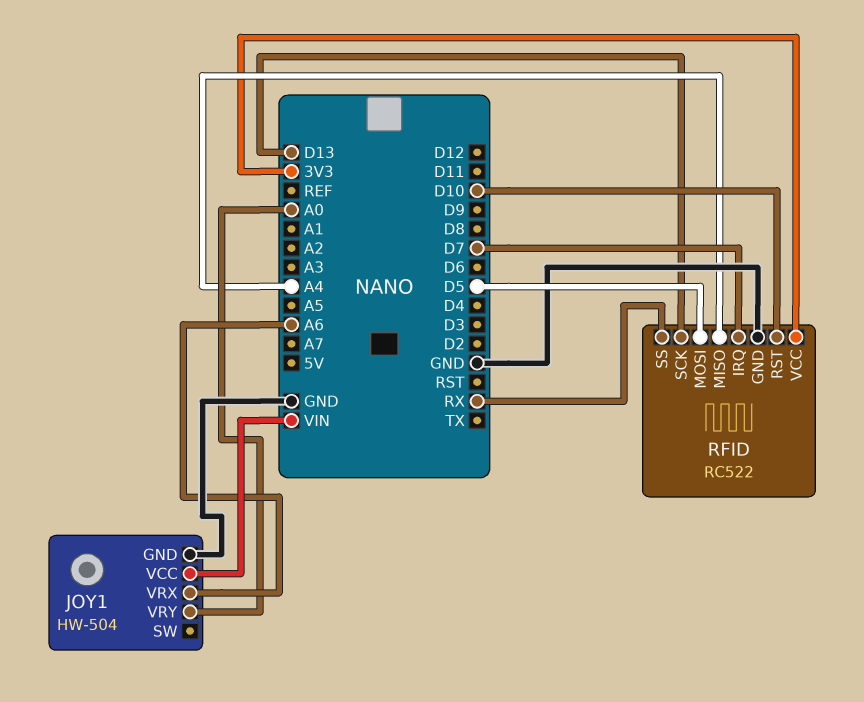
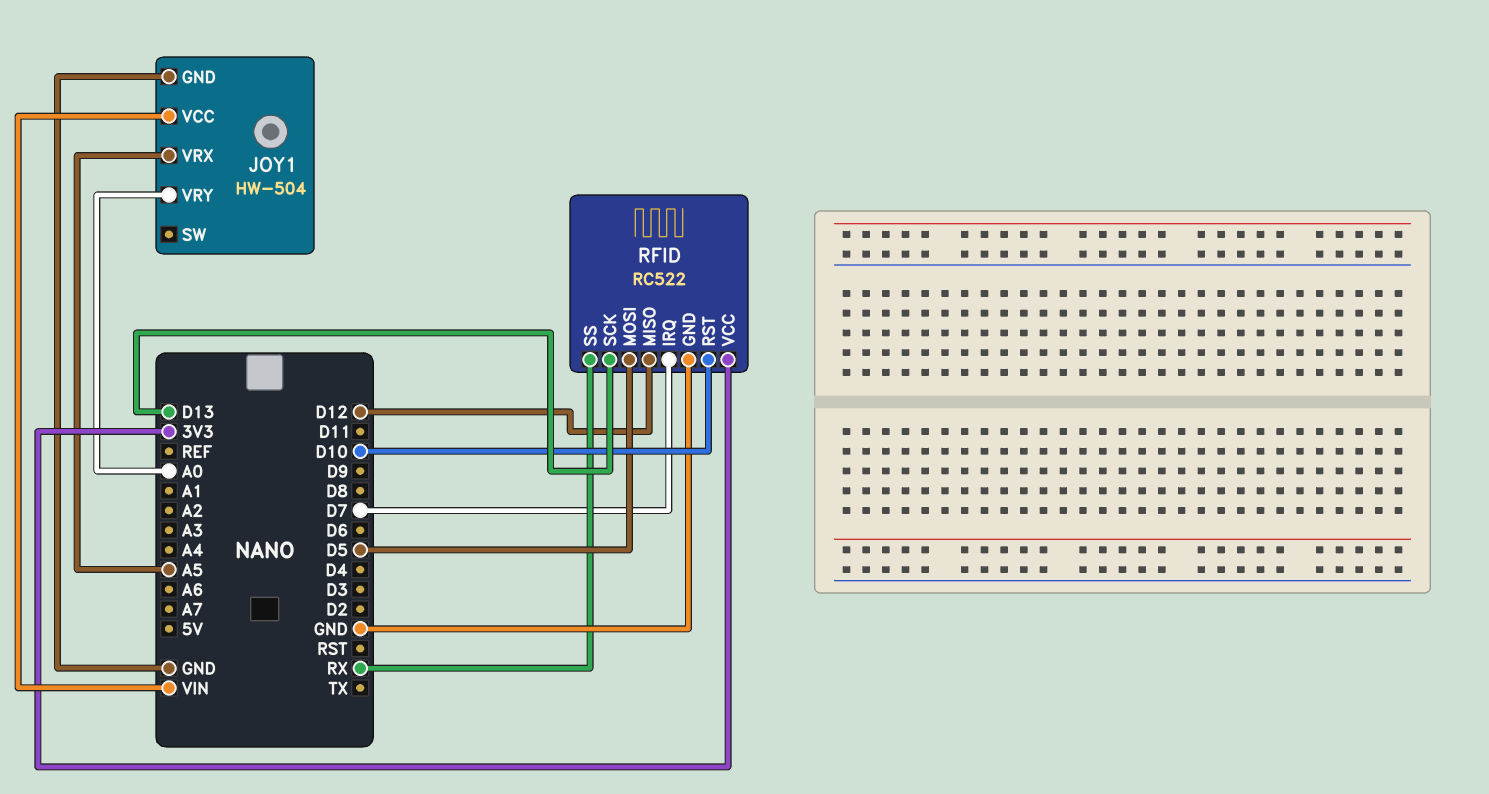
JOY1 pin VRX: A6 -> A5
RFID pin MISO: A4 -> D12

